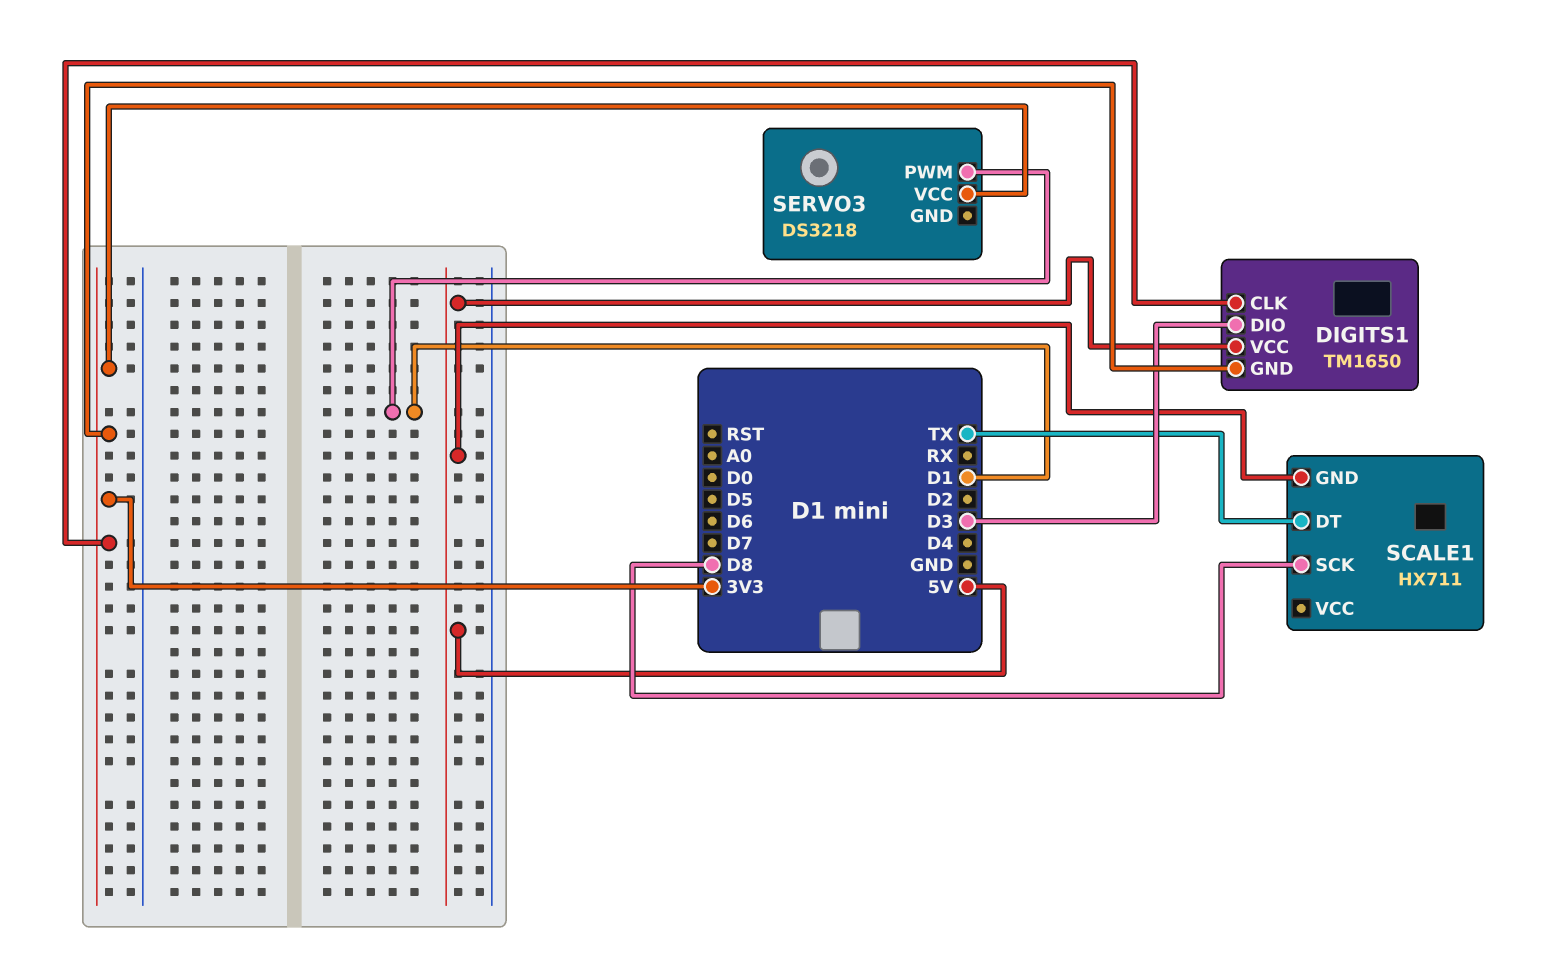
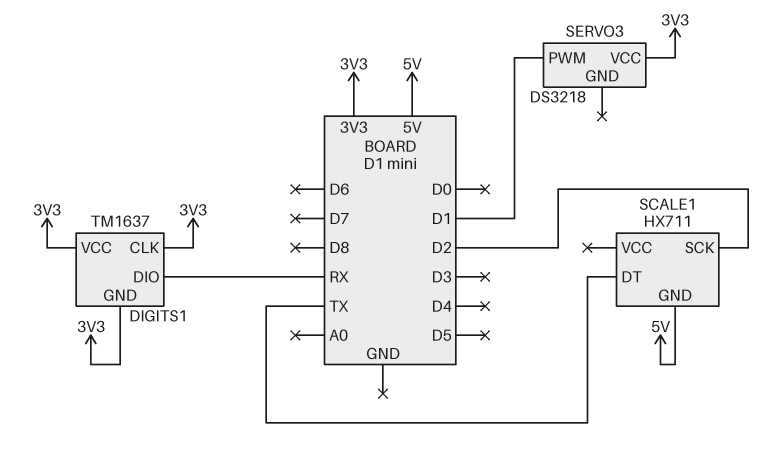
DIGITS1: TM1650 -> TM1637
DIGITS1 pin DIO: D3 -> RX
DIGITS1 pin VCC: 5V -> 3V3
SCALE1 pin SCK: D8 -> D2

